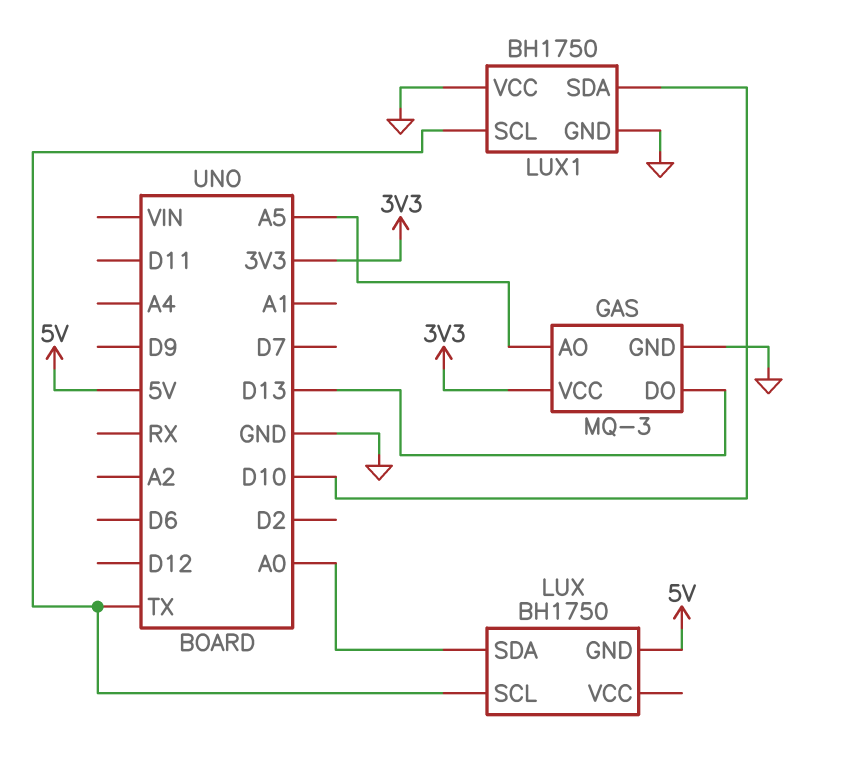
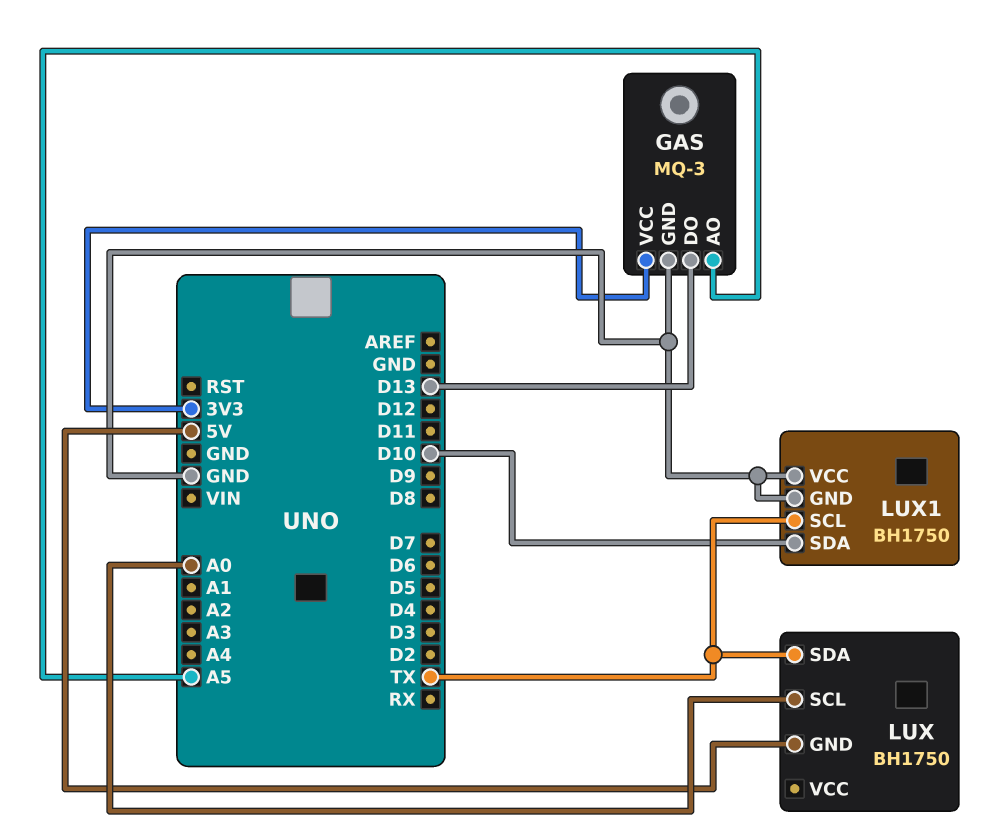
LUX pin SCL: TX -> A0
LUX pin SDA: A0 -> TX

